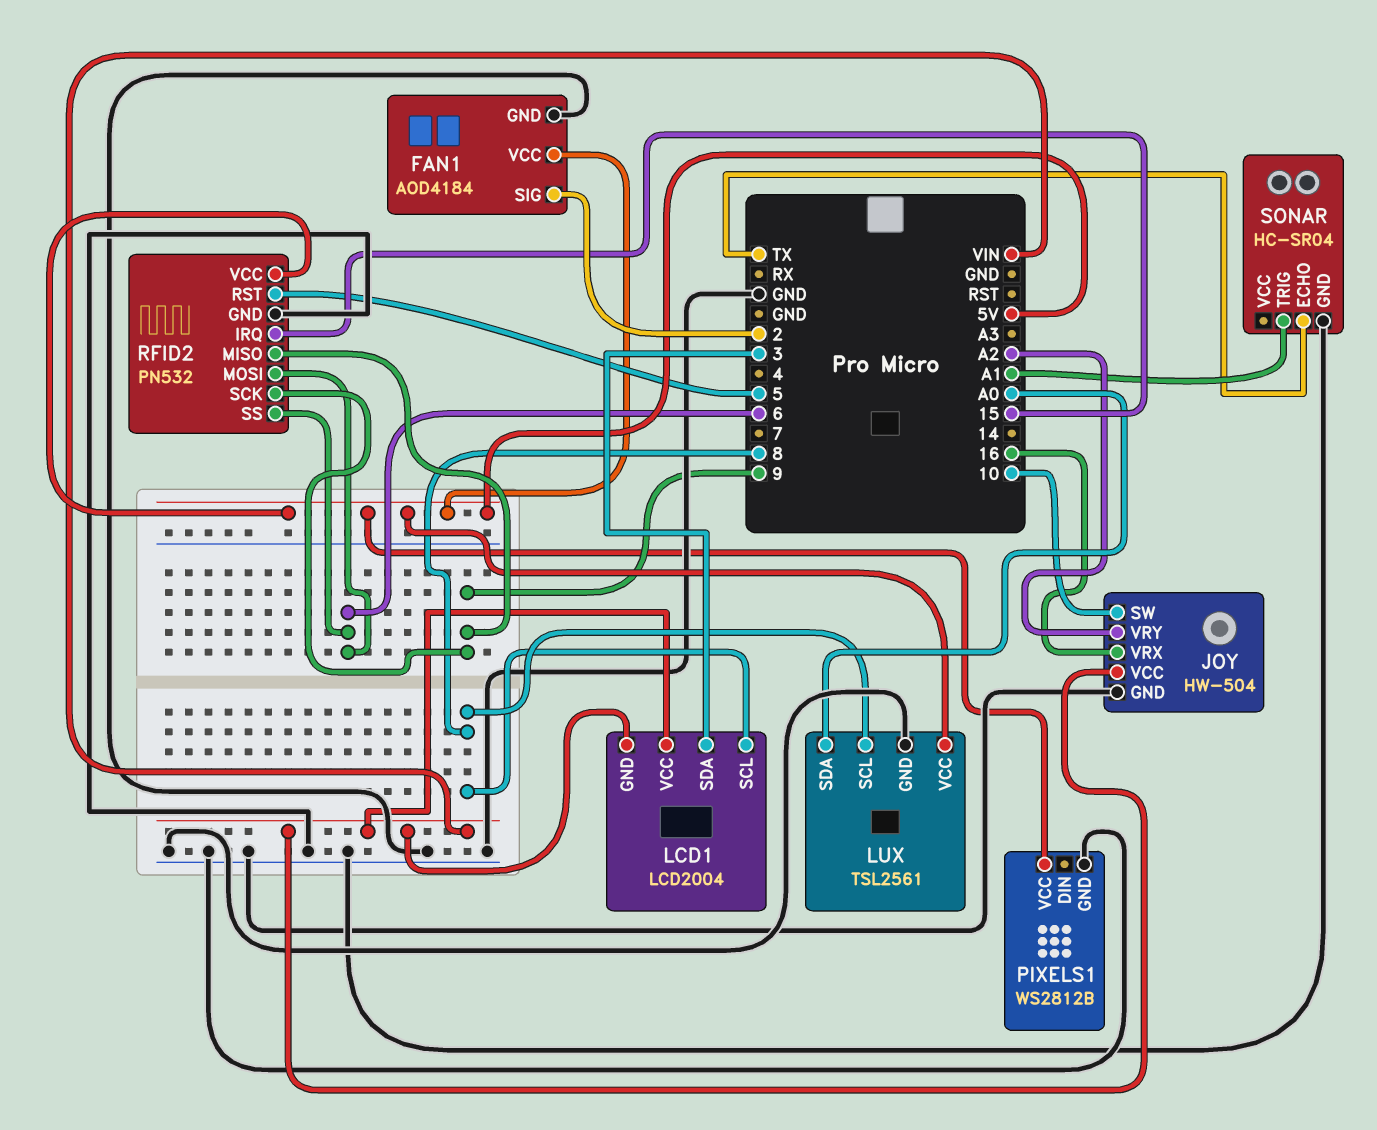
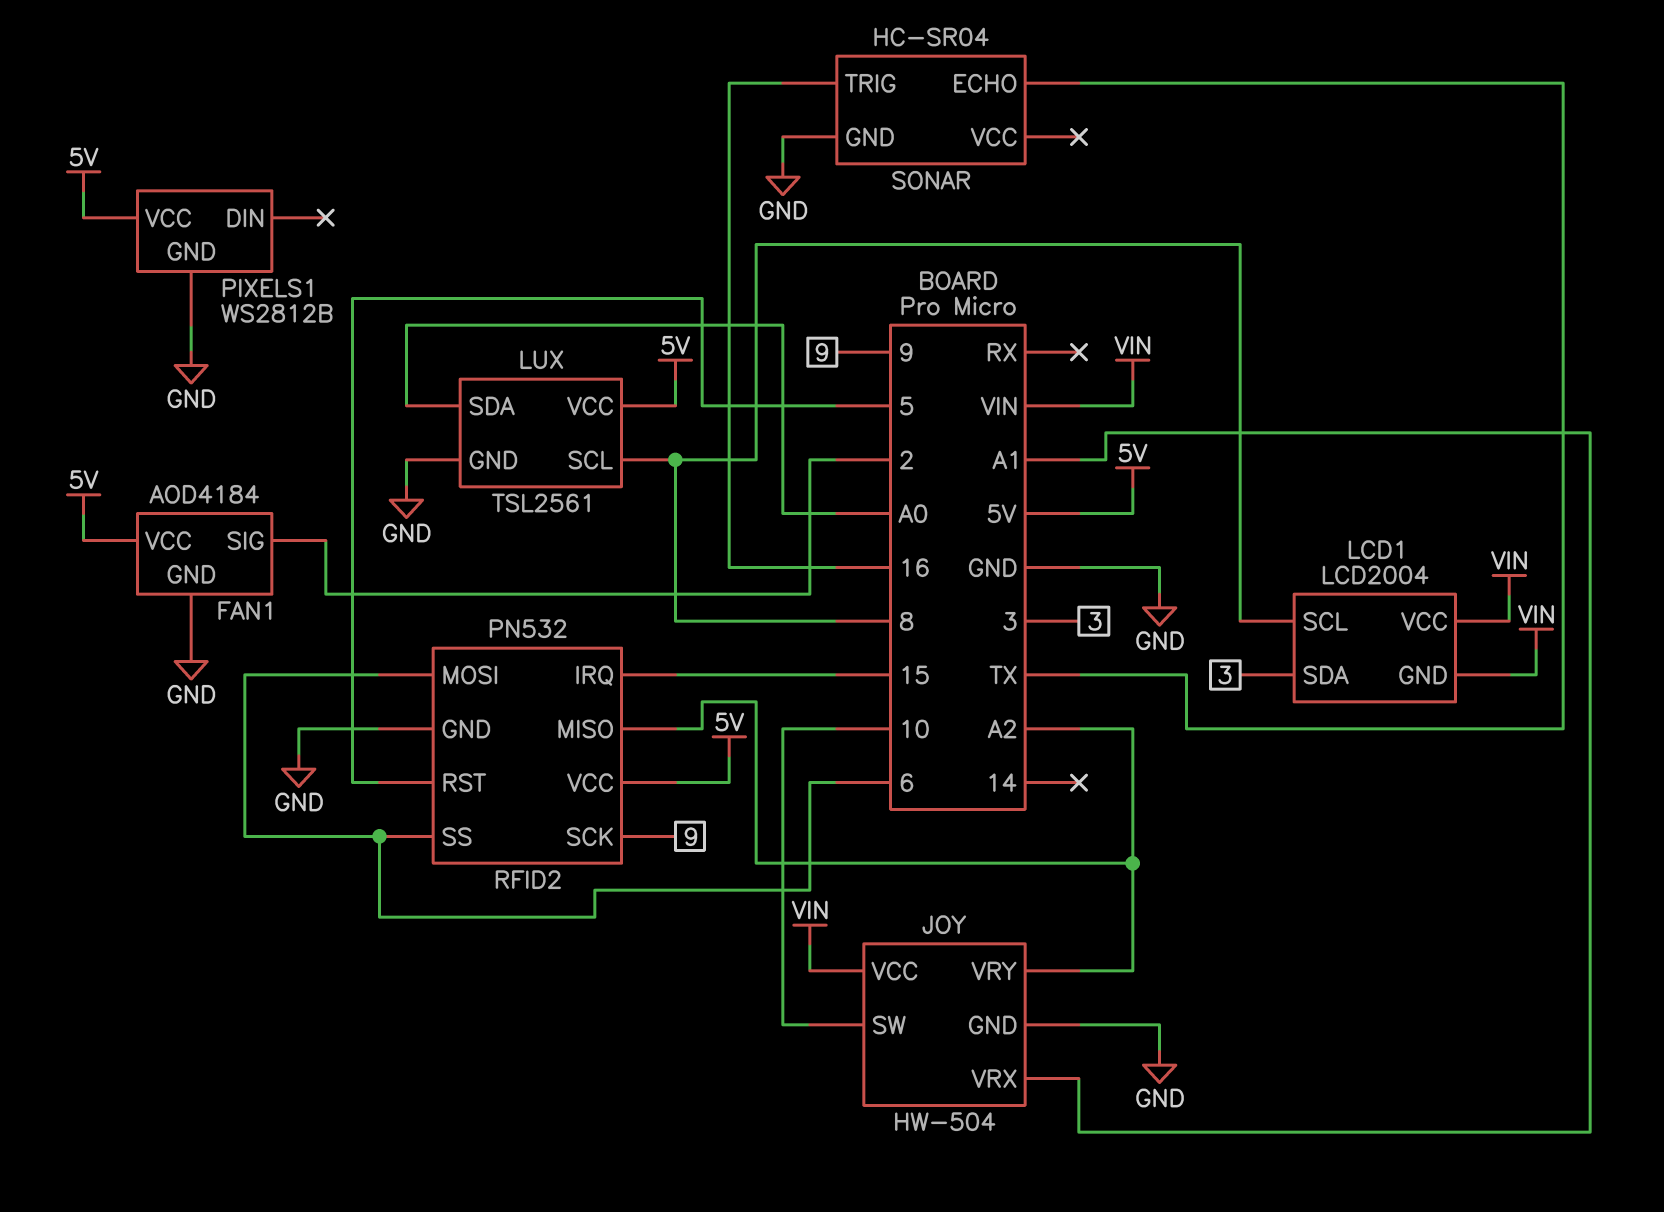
JOY pin VRX: 16 -> A1
RFID2 pin MISO: 9 -> A2
SONAR pin TRIG: A1 -> 16

